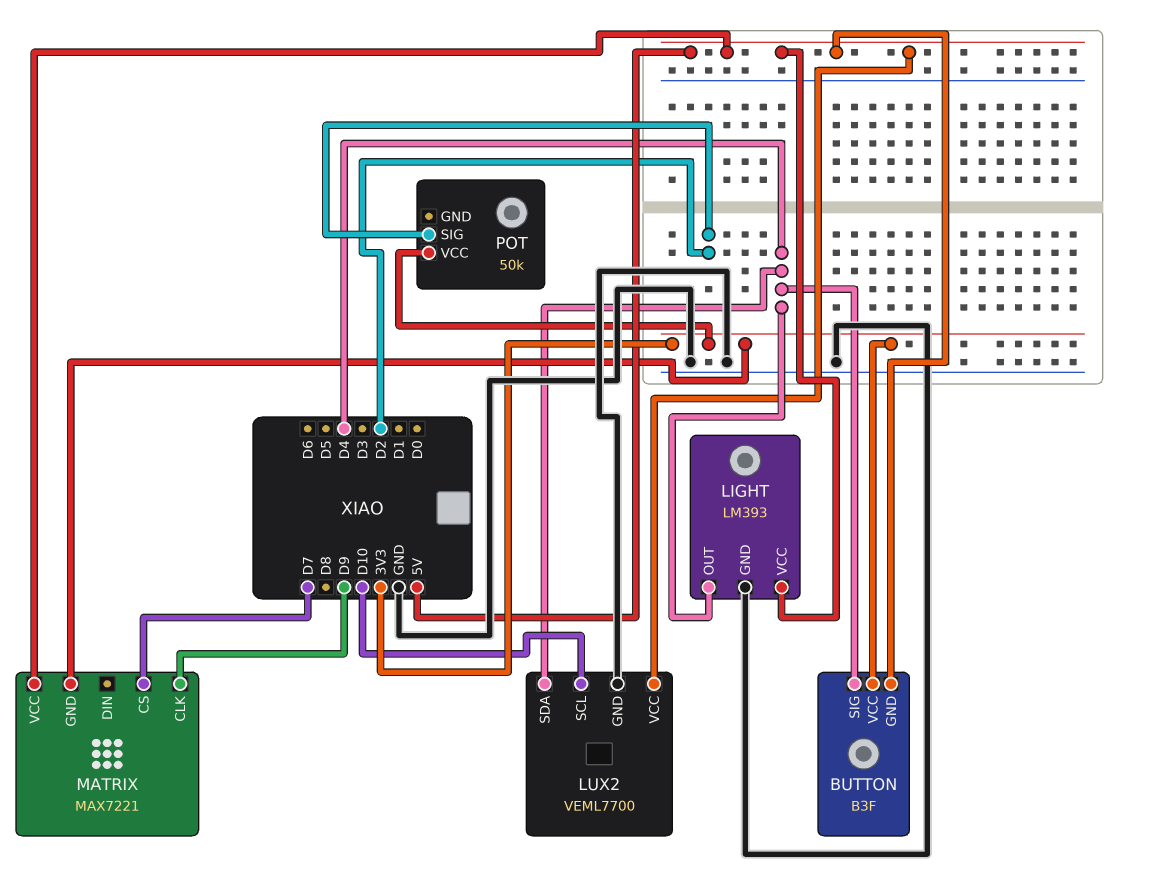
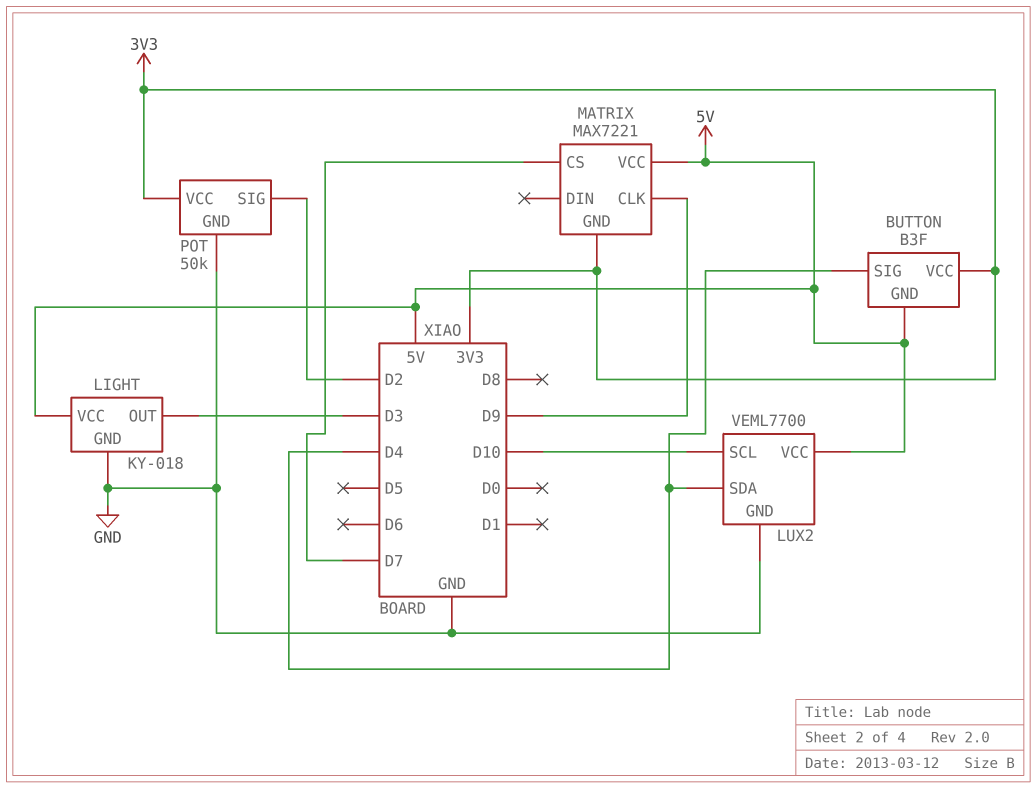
LIGHT: LM393 -> KY-018
LIGHT pin OUT: D4 -> D3
POT pin GND: none -> GND

